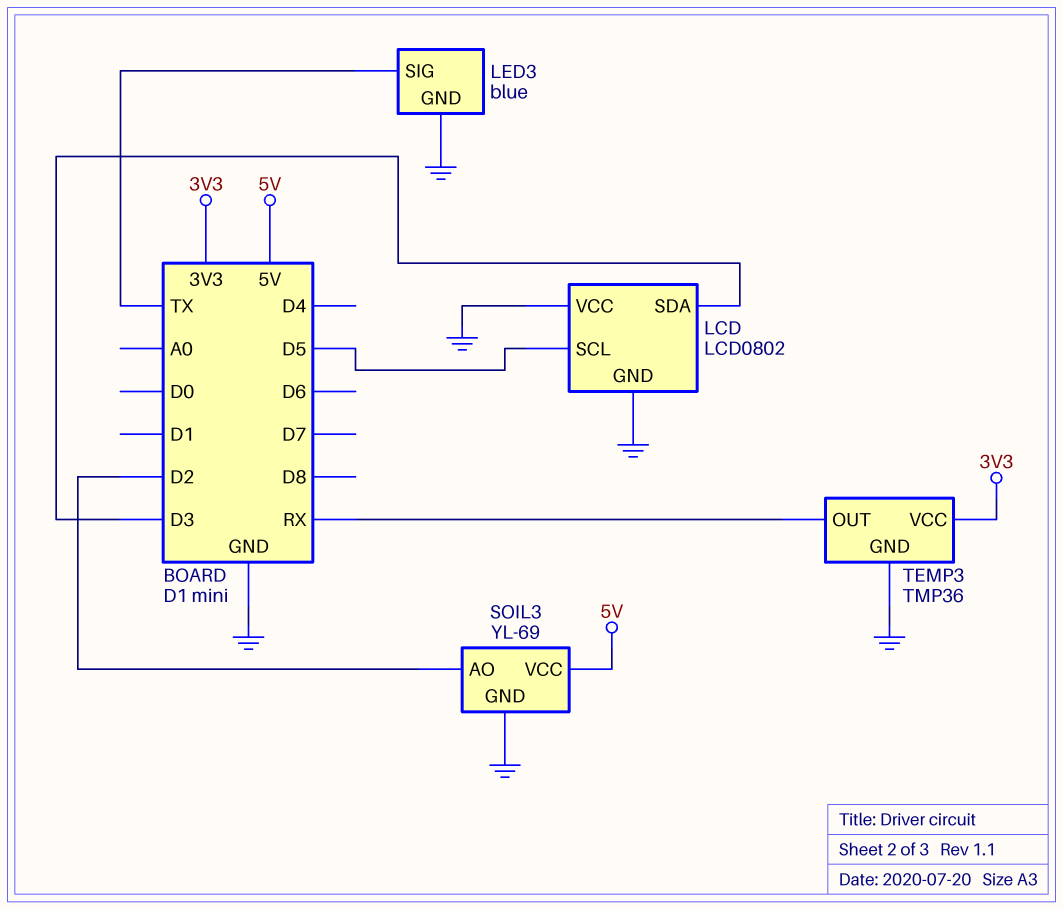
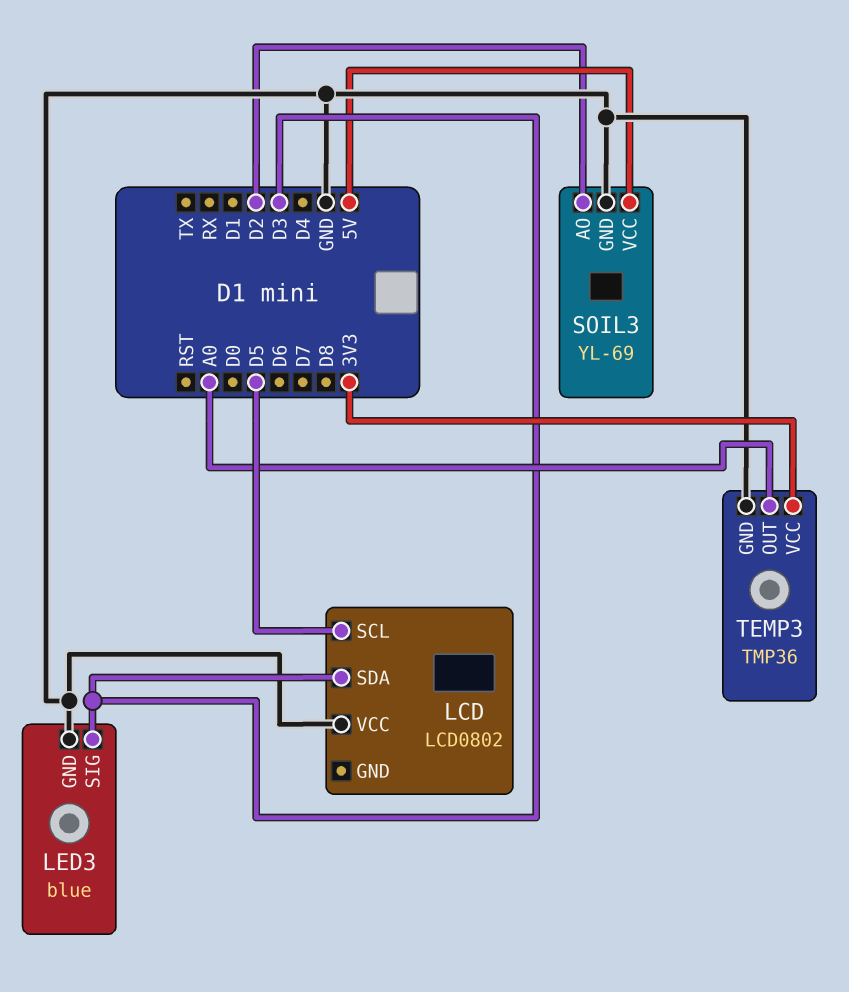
LCD pin GND: GND -> none
LED3 pin SIG: TX -> D3
TEMP3 pin OUT: RX -> A0

